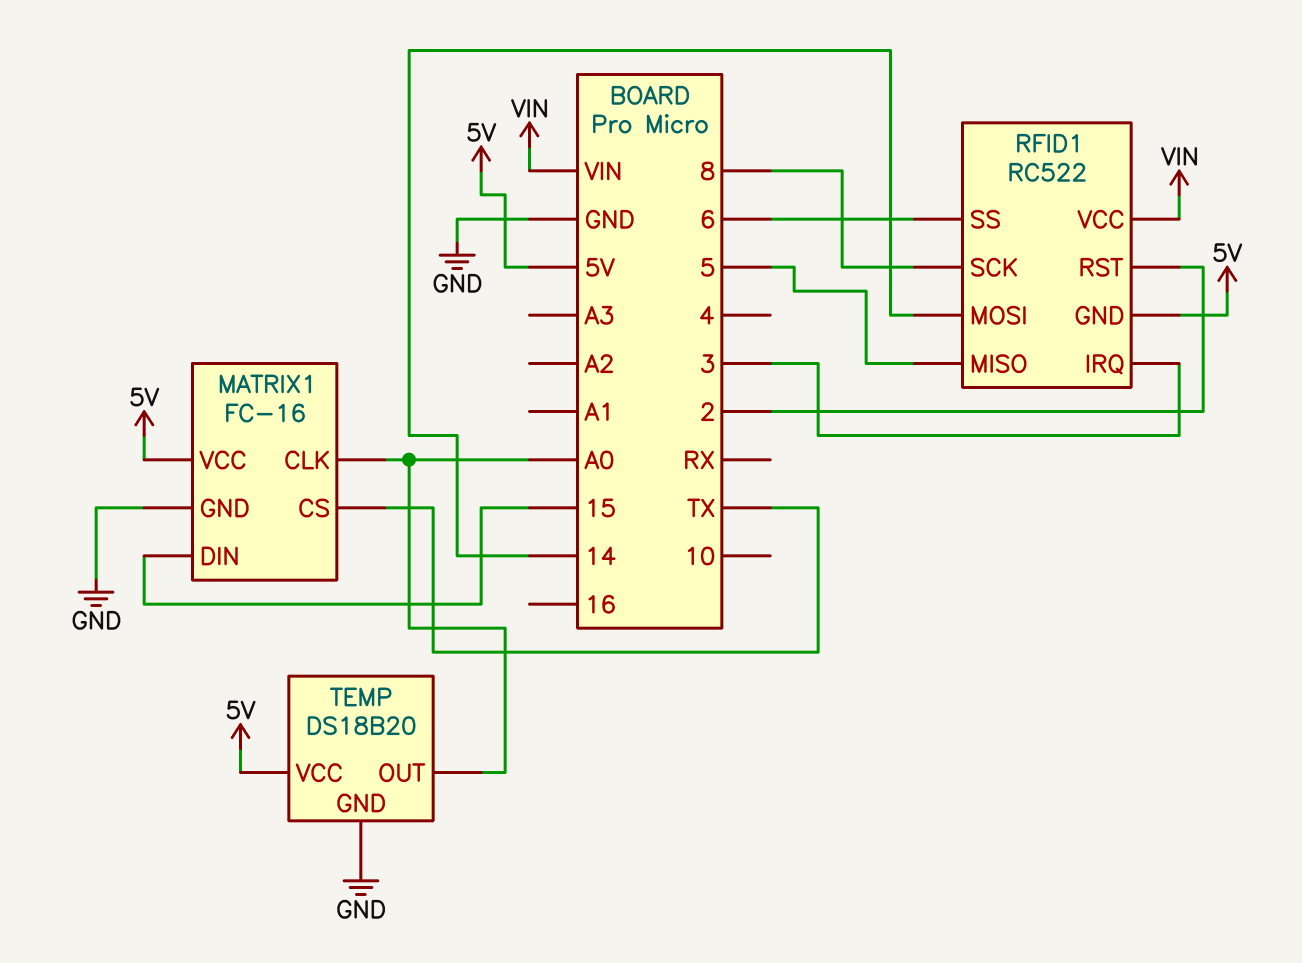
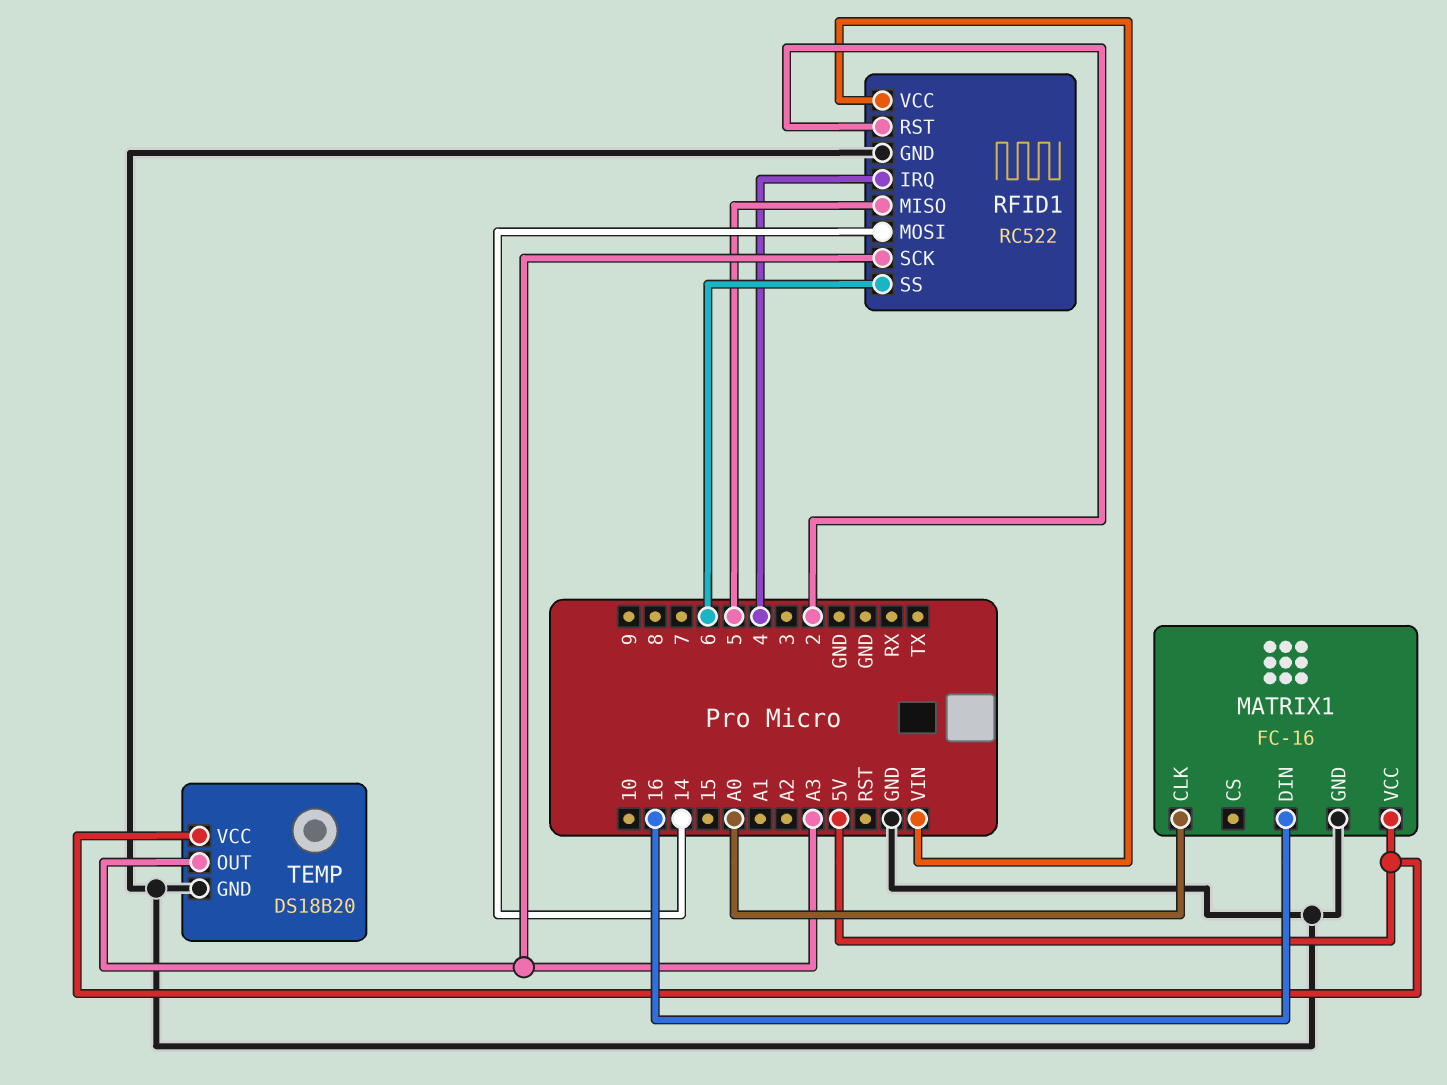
MATRIX1 pin CS: TX -> none
MATRIX1 pin DIN: 15 -> 16
RFID1 pin GND: 5V -> GND
RFID1 pin IRQ: 3 -> 4
RFID1 pin SCK: 8 -> A3
TEMP pin OUT: A0 -> A3

